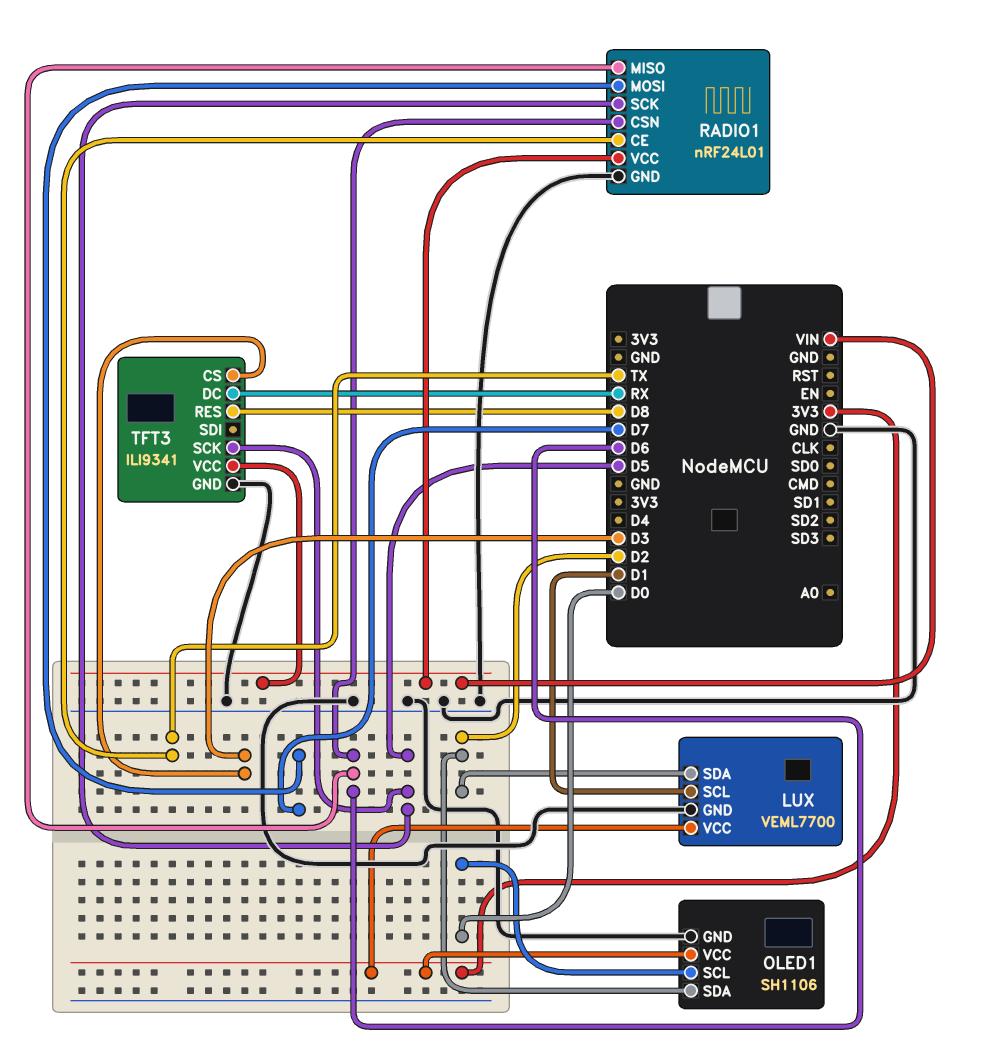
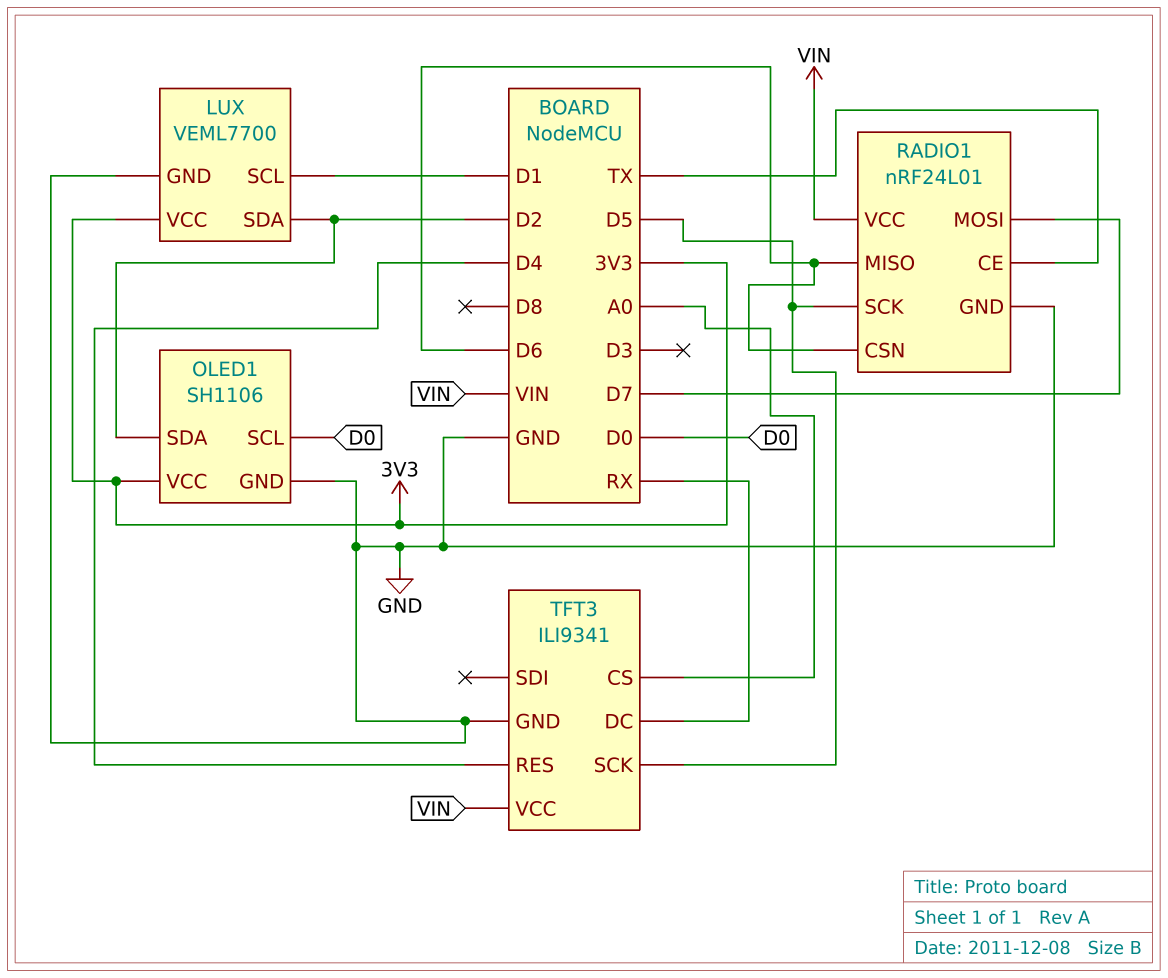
TFT3 pin CS: D3 -> A0
TFT3 pin RES: D8 -> D4

